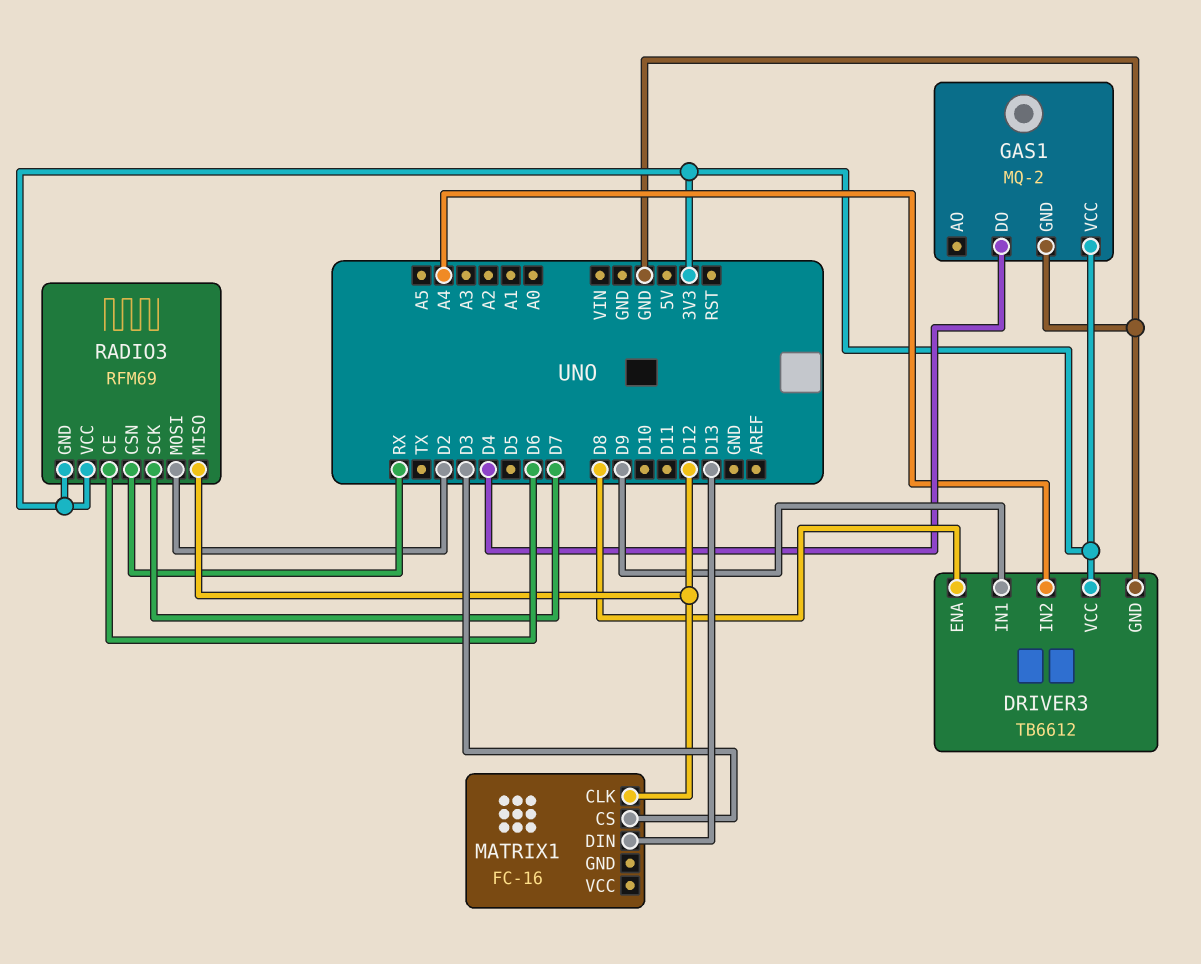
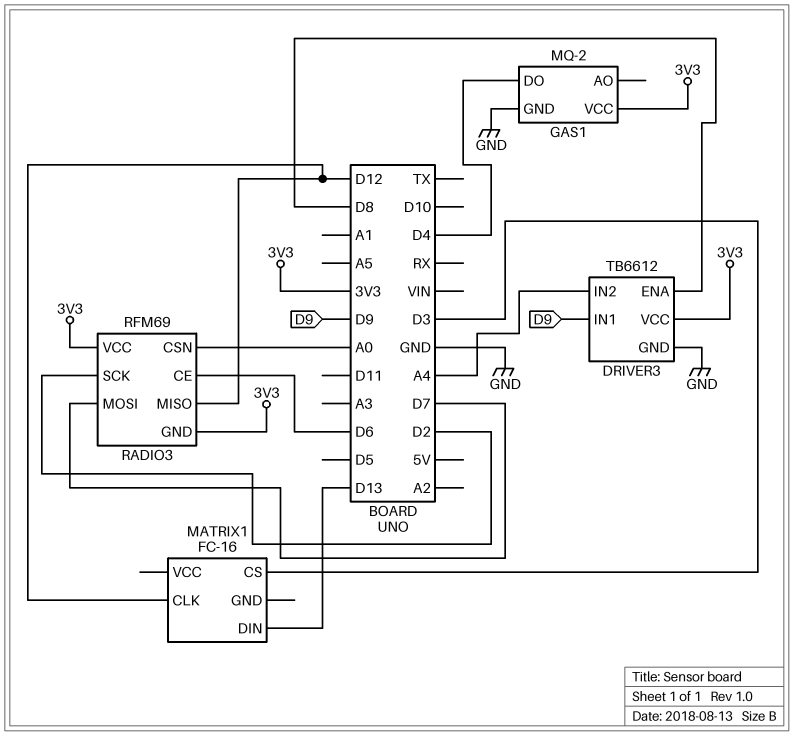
RADIO3 pin CSN: RX -> A0
RADIO3 pin MOSI: D2 -> D7
RADIO3 pin SCK: D7 -> D2

